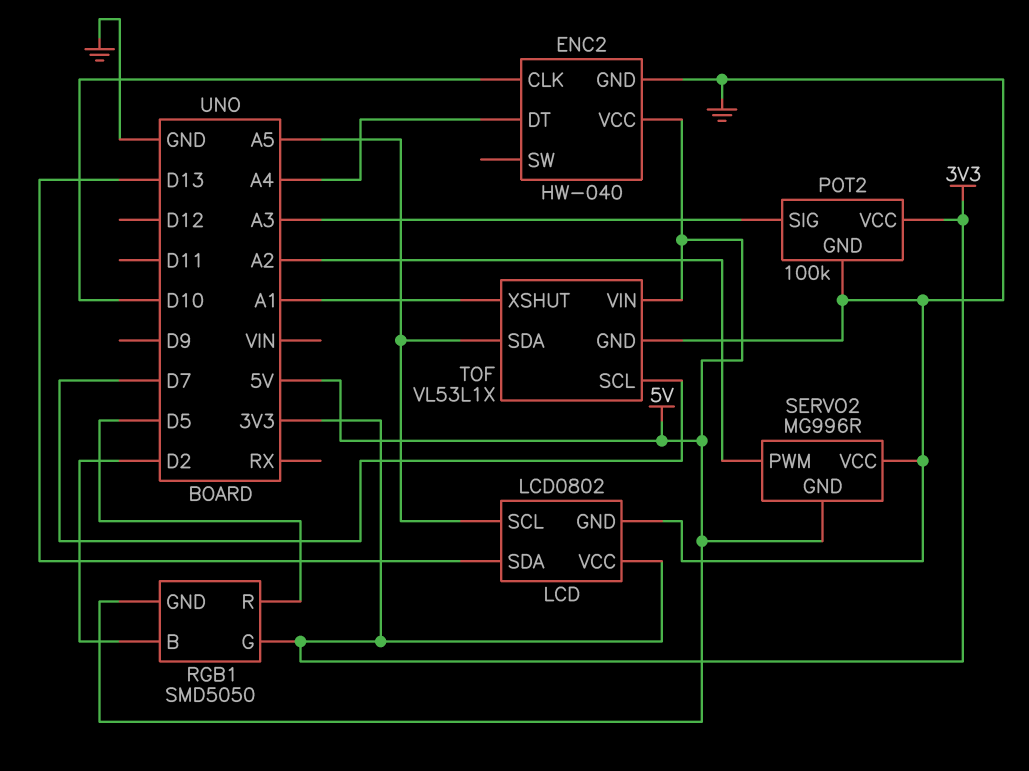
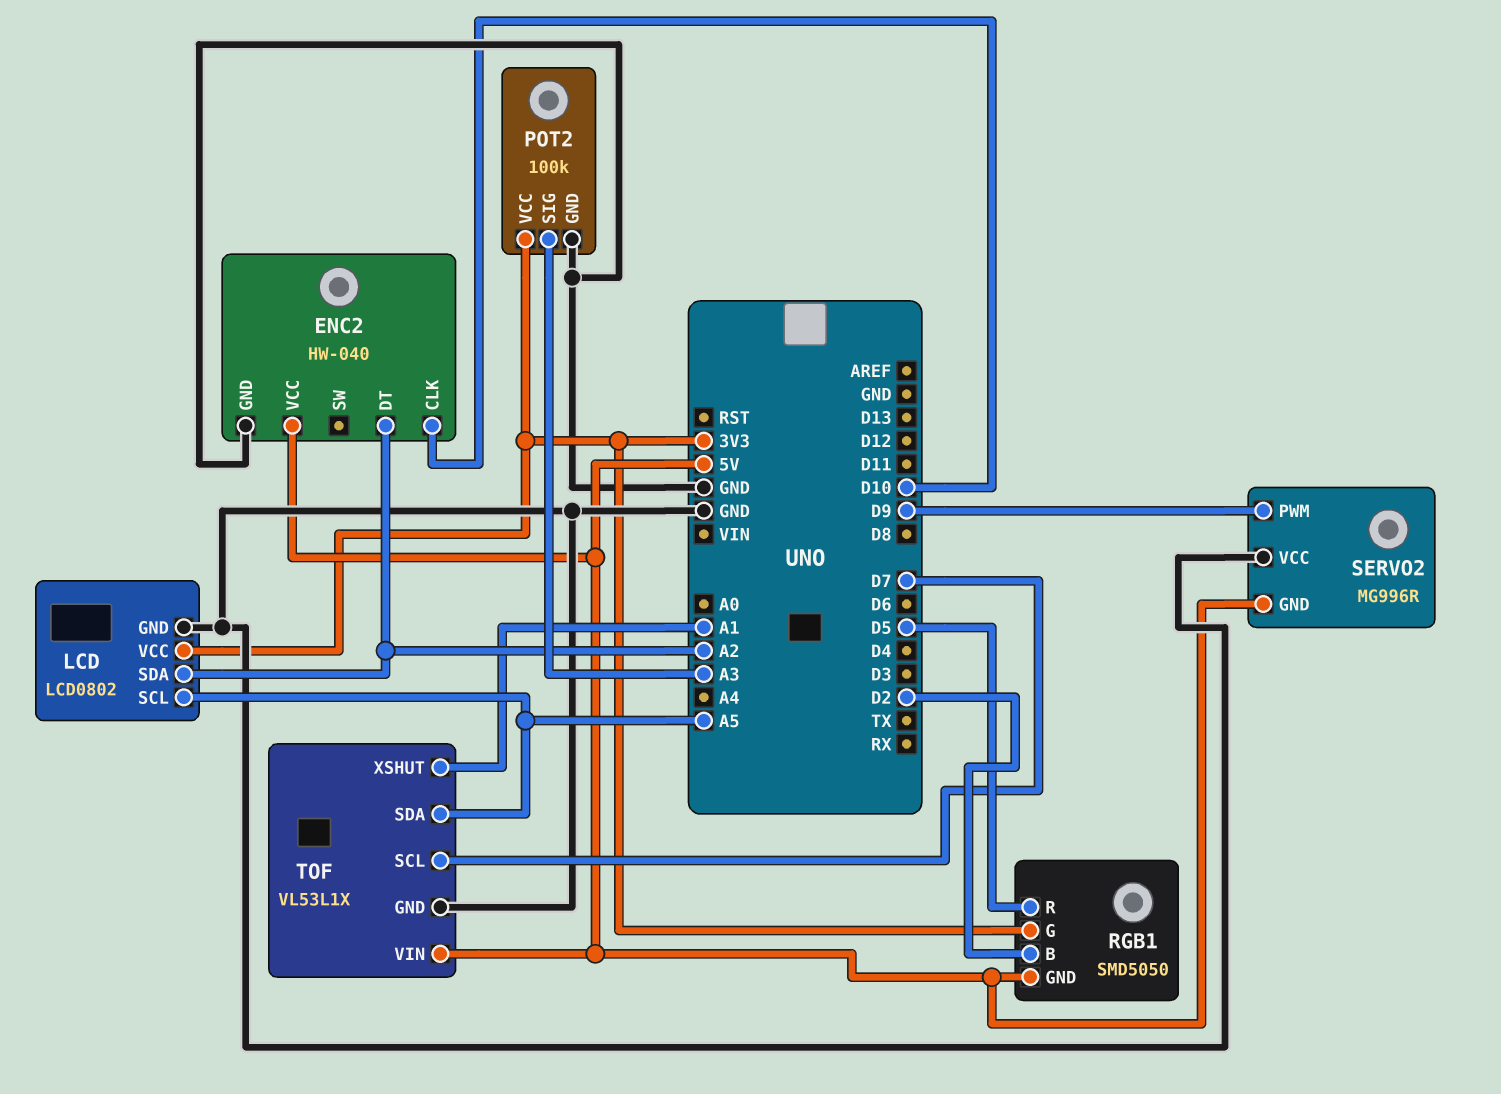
ENC2 pin DT: A4 -> A2
LCD pin SDA: D13 -> A2
SERVO2 pin PWM: A2 -> D9

